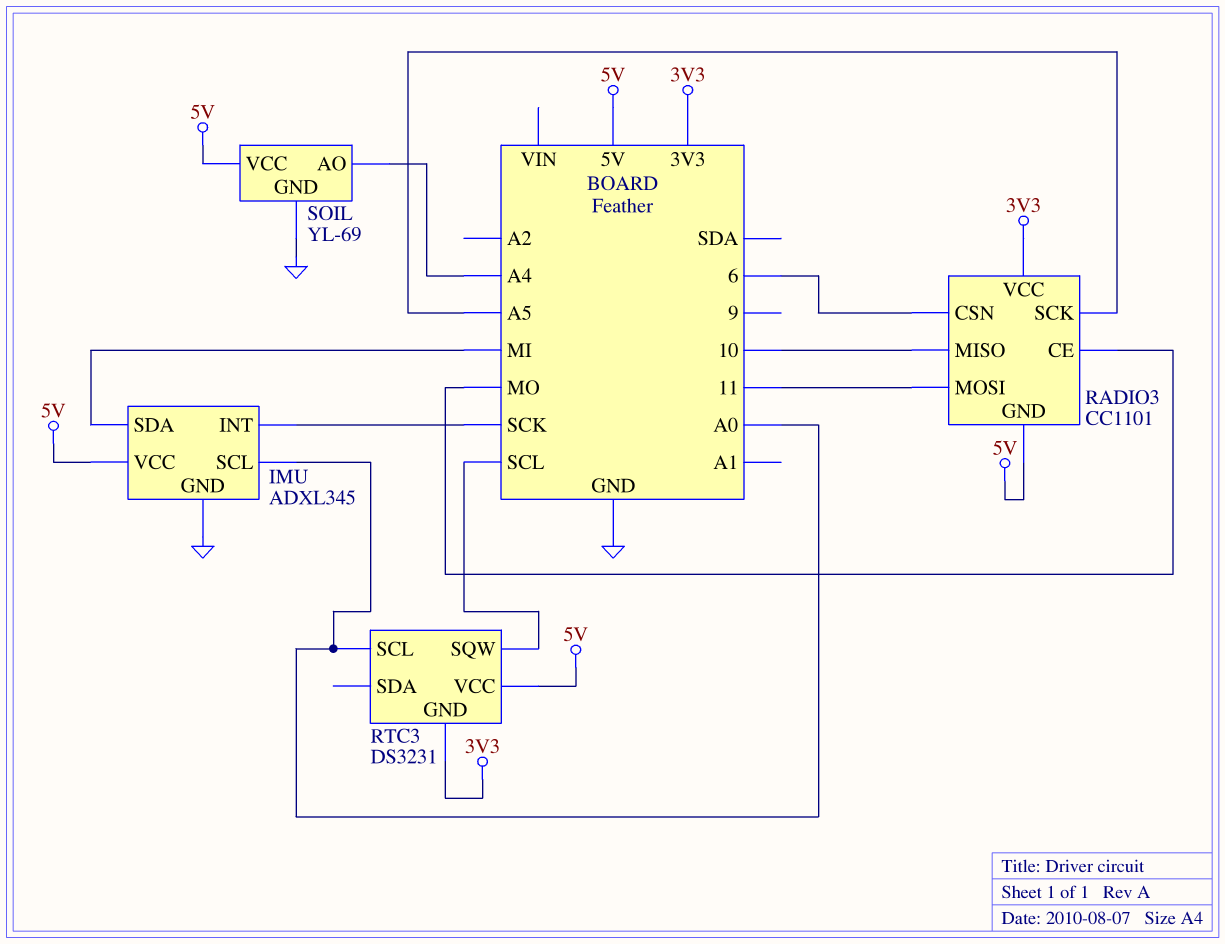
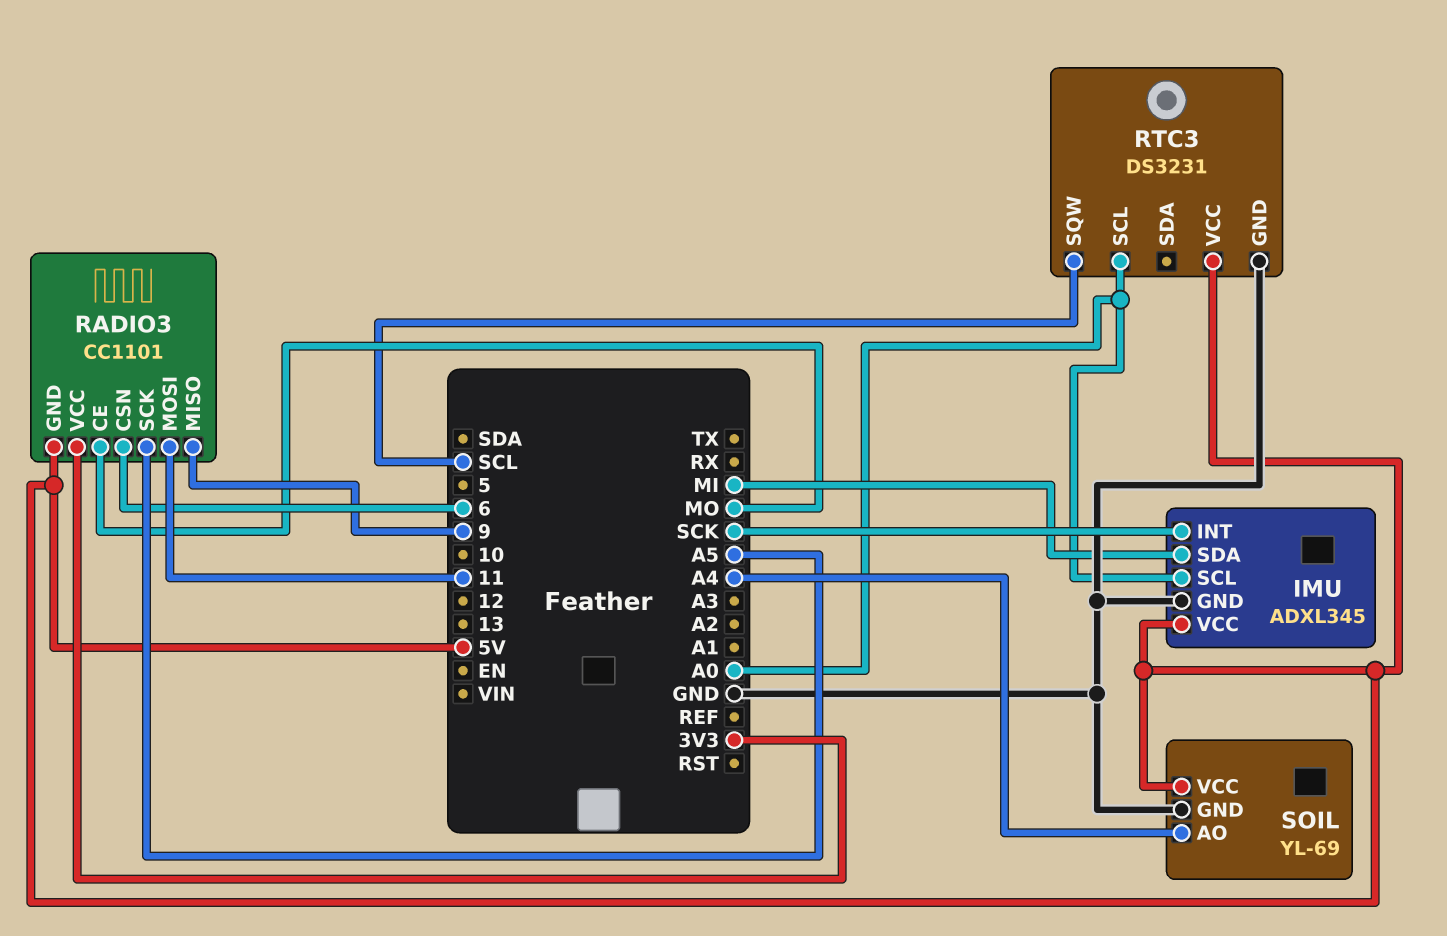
RADIO3 pin MISO: 10 -> 9
RTC3 pin GND: 3V3 -> GND

